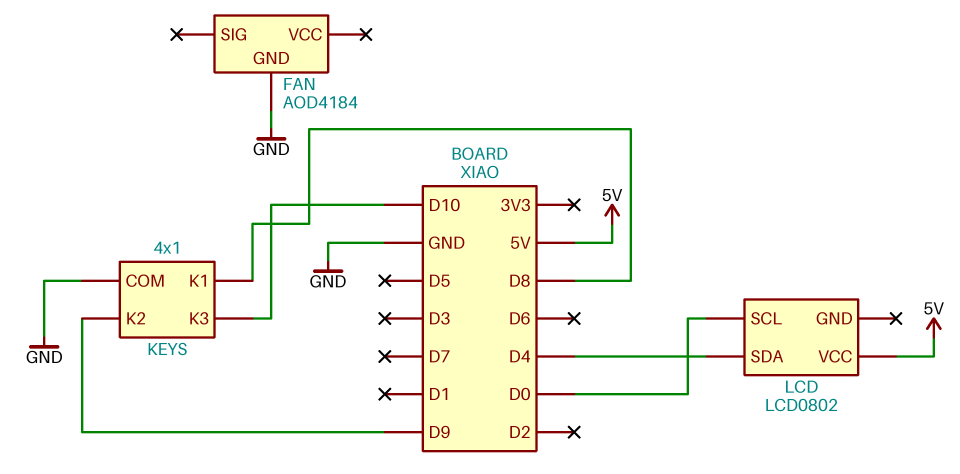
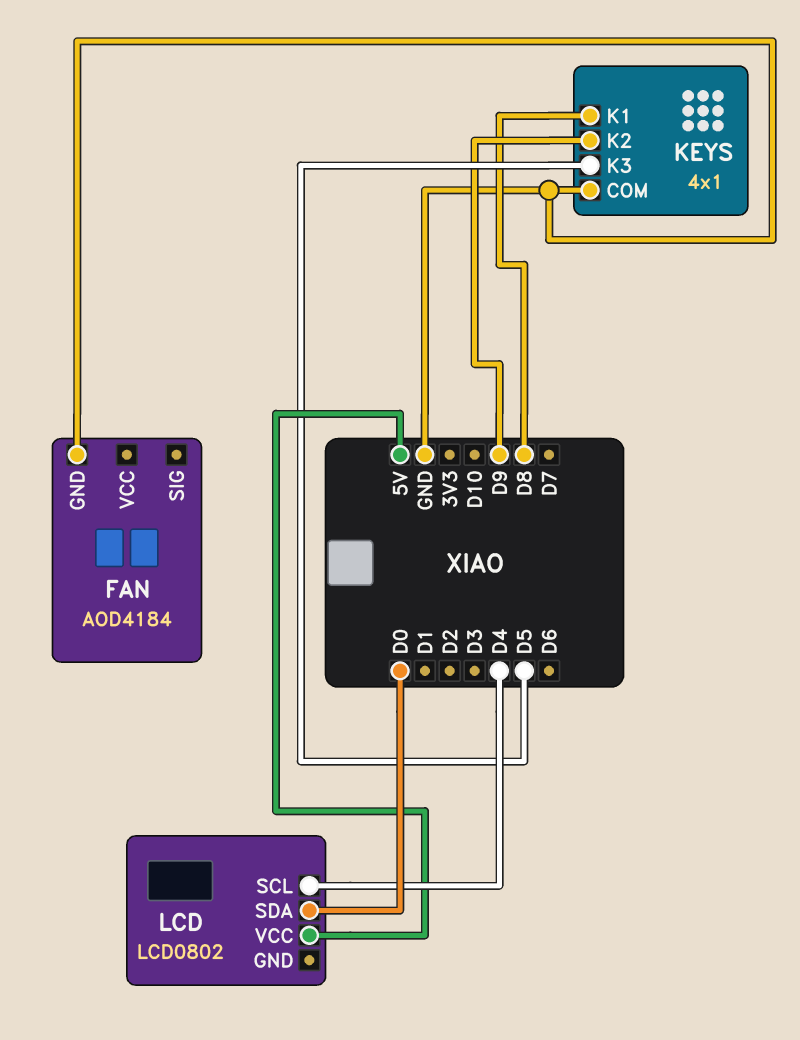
KEYS pin K3: D10 -> D5
LCD pin SCL: D0 -> D4
LCD pin SDA: D4 -> D0

